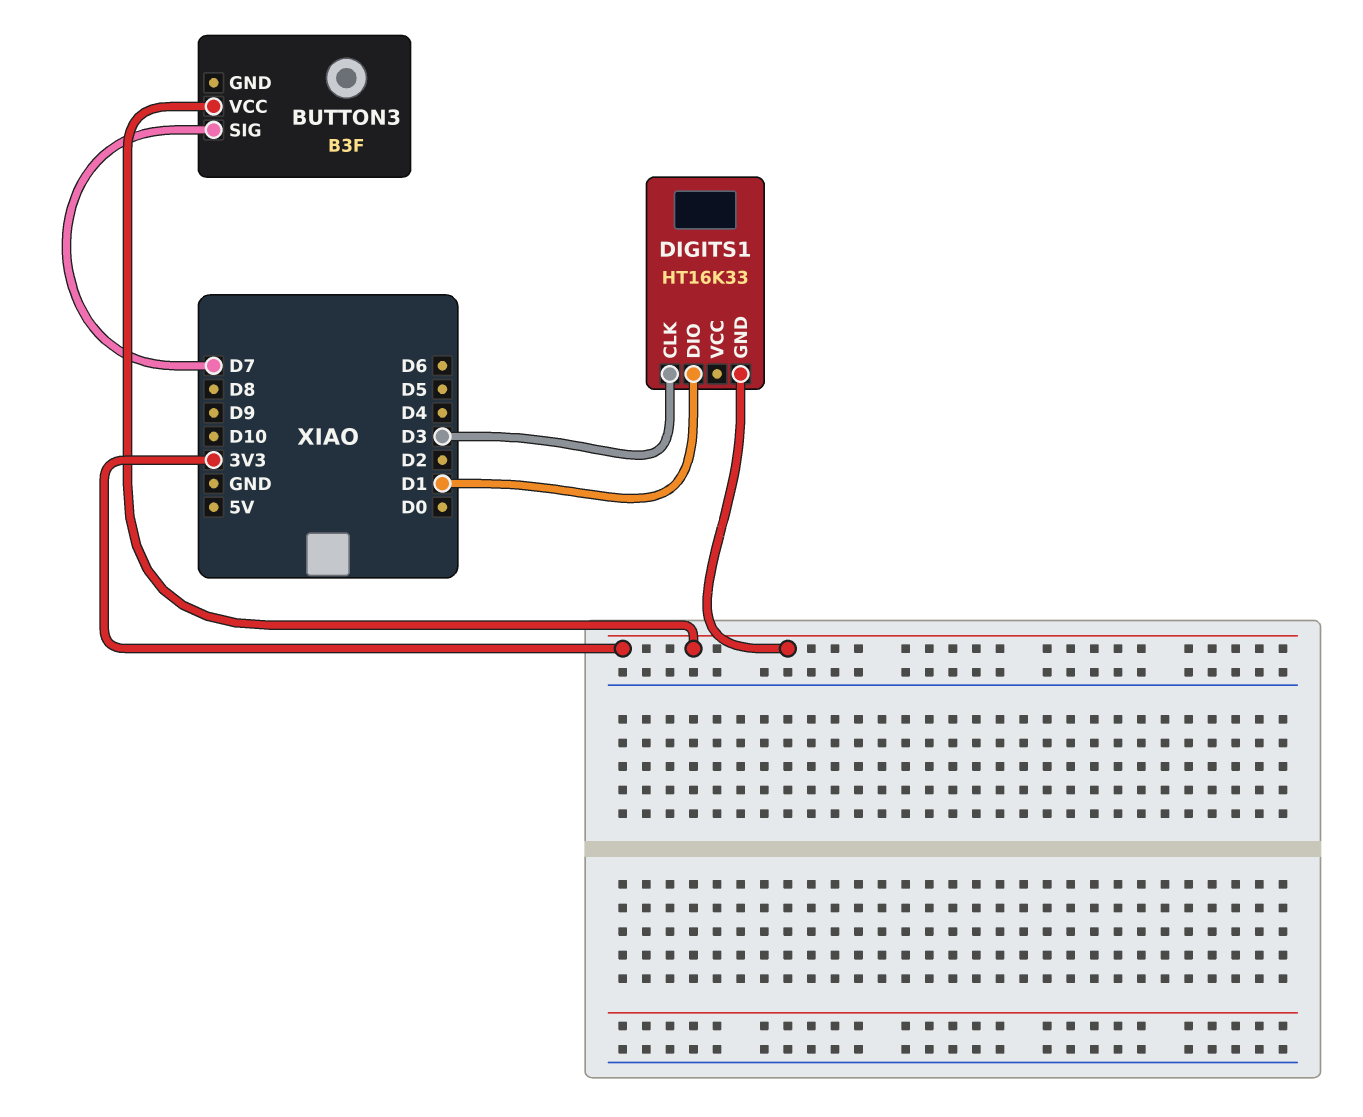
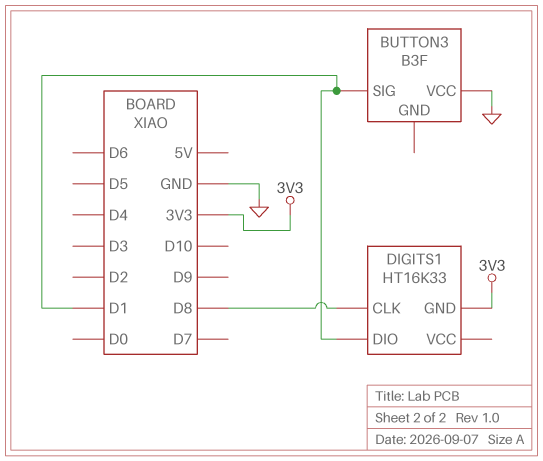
BUTTON3 pin SIG: D7 -> D1
BUTTON3 pin VCC: 3V3 -> GND
DIGITS1 pin CLK: D3 -> D8

